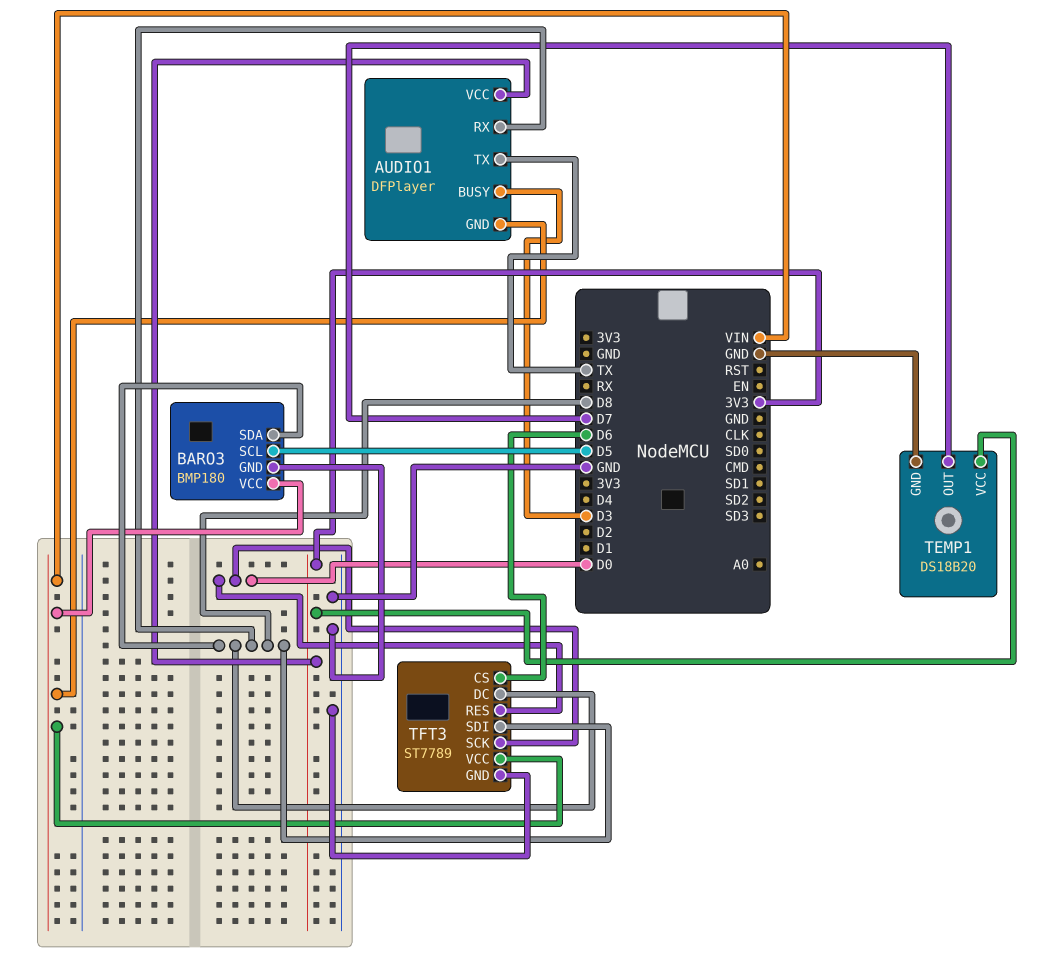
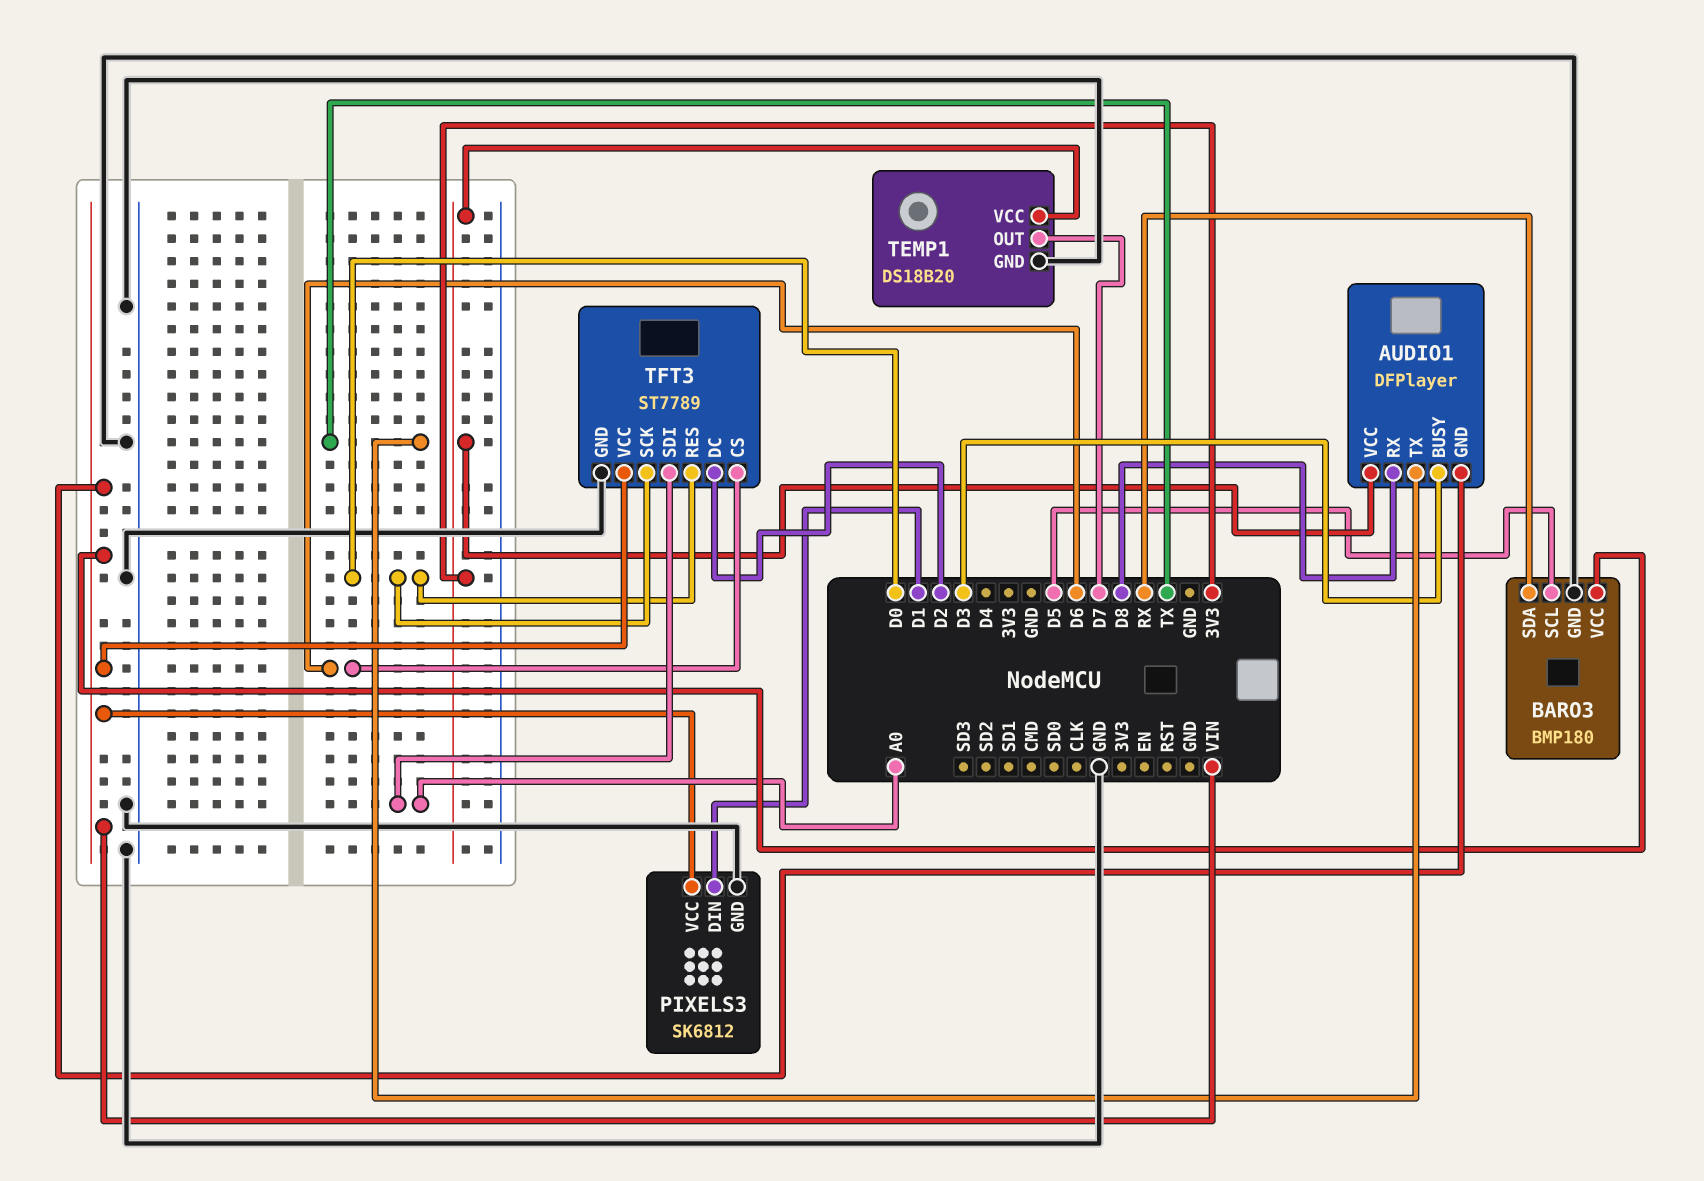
BARO3 pin SDA: D8 -> RX
PIXELS3: none -> SK6812
PIXELS3 pin DIN: none -> D1
PIXELS3 pin GND: none -> GND
PIXELS3 pin VCC: none -> VIN
TFT3 pin DC: D8 -> D2
TFT3 pin SDI: D8 -> A0

